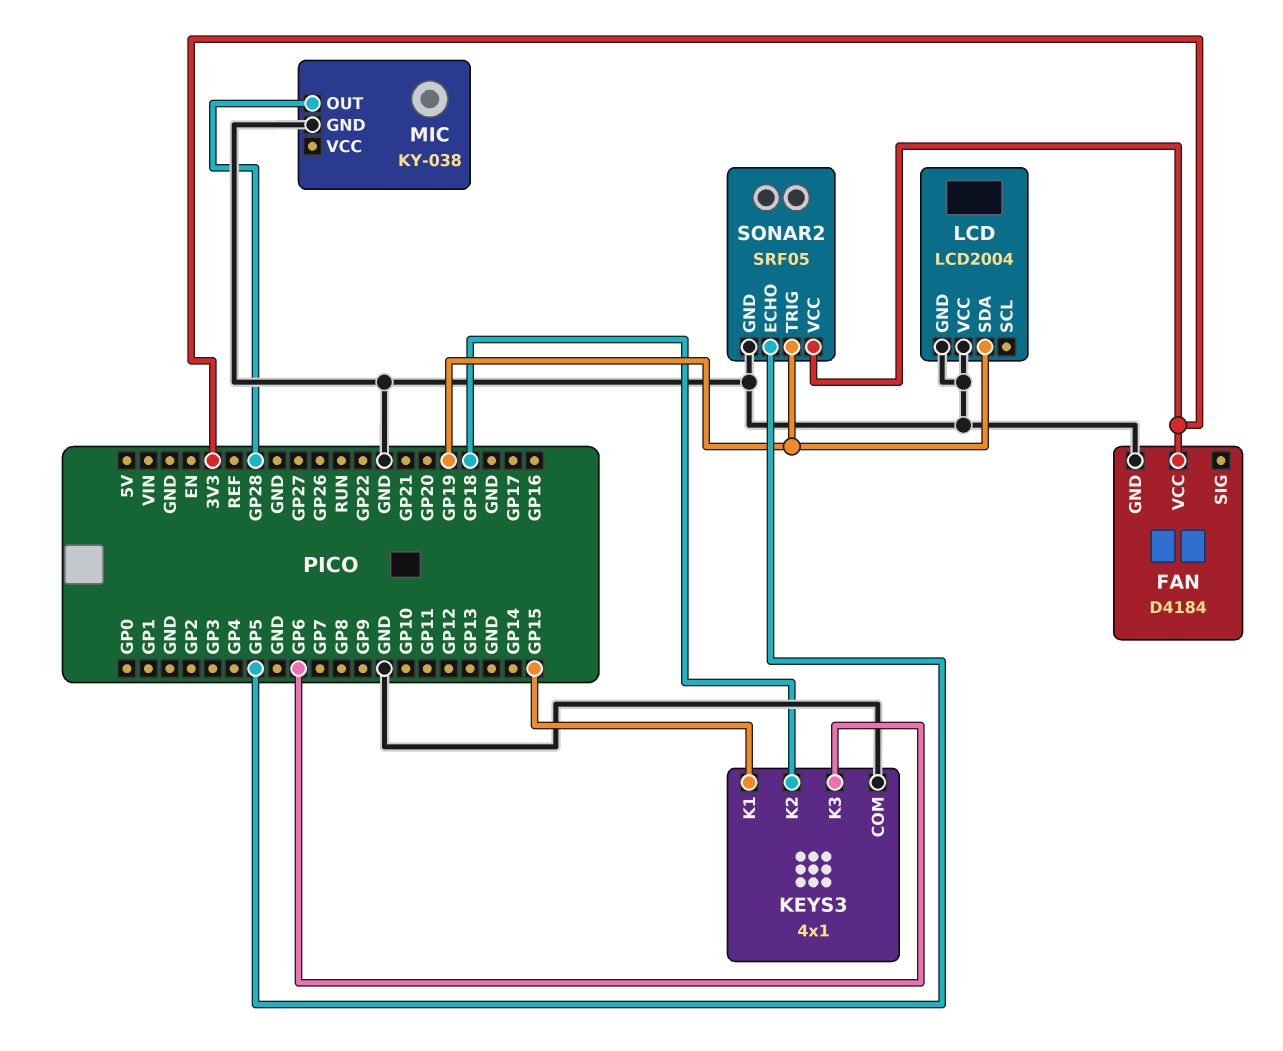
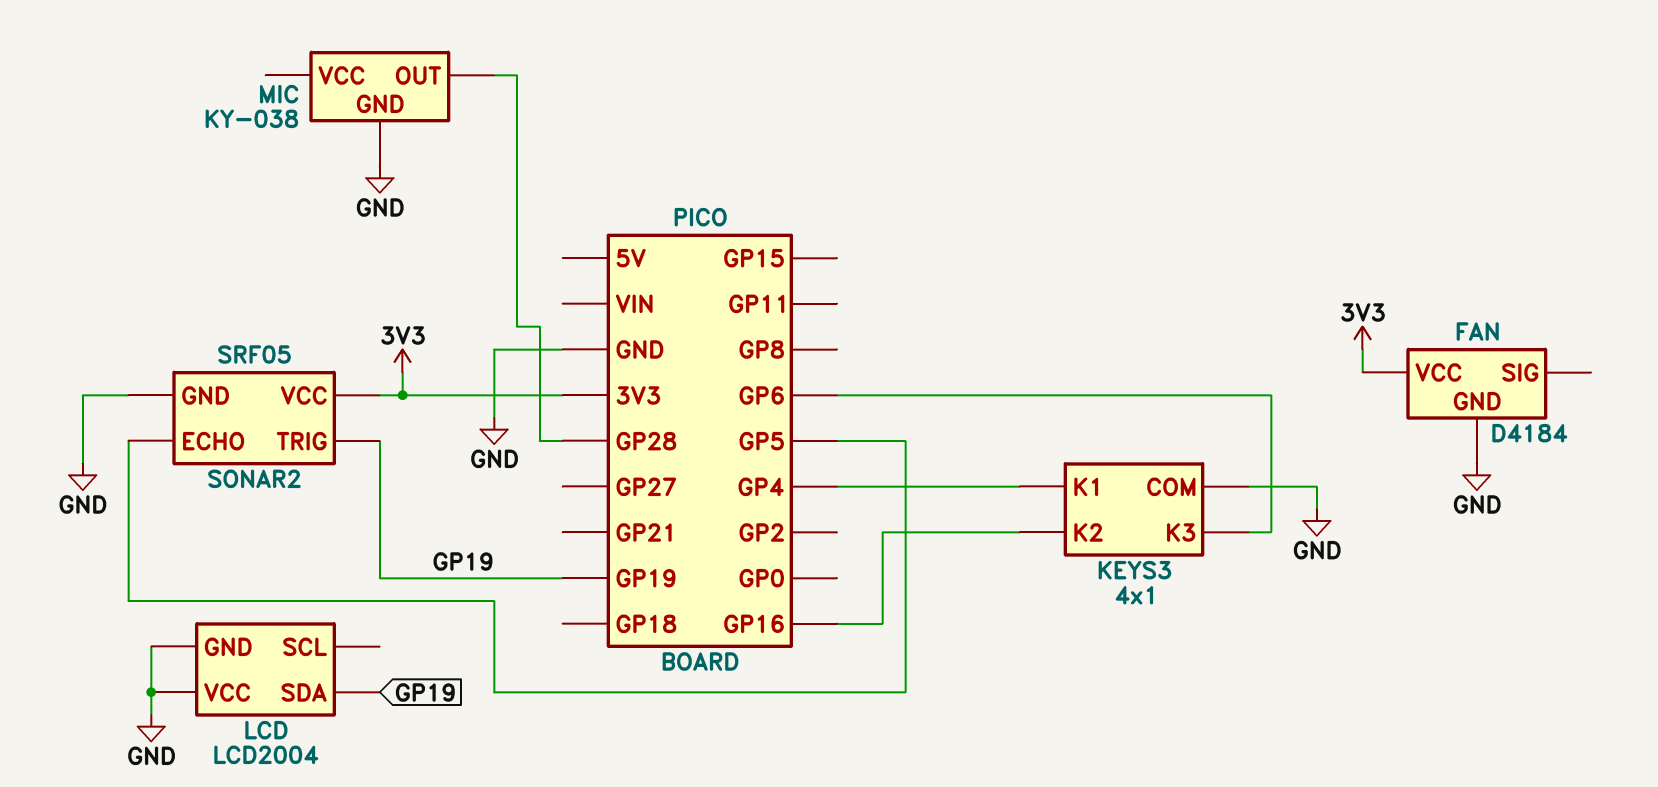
KEYS3 pin K1: GP15 -> GP4
KEYS3 pin K2: GP18 -> GP16

